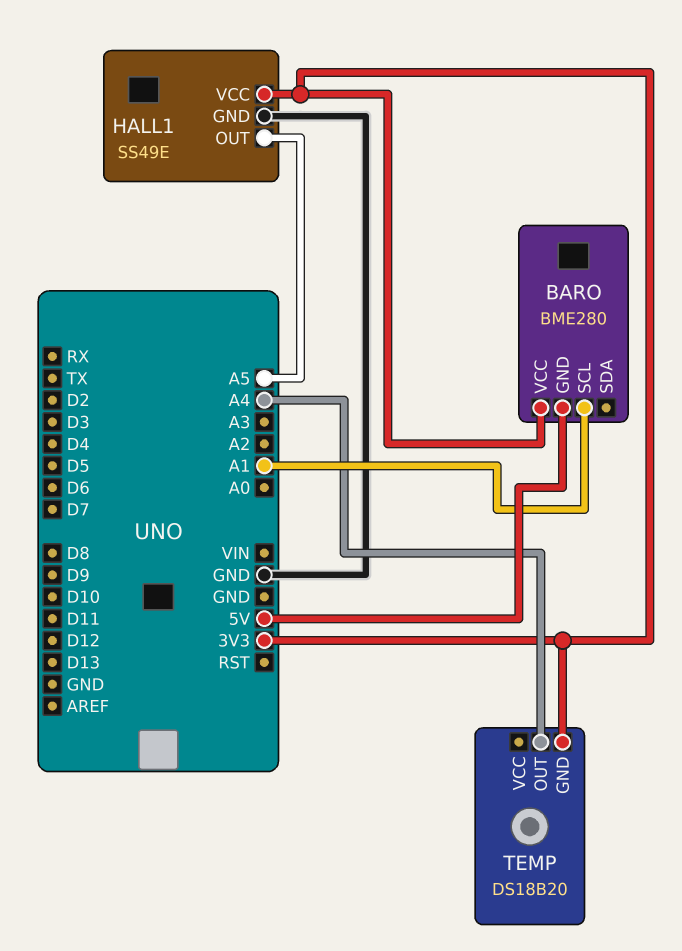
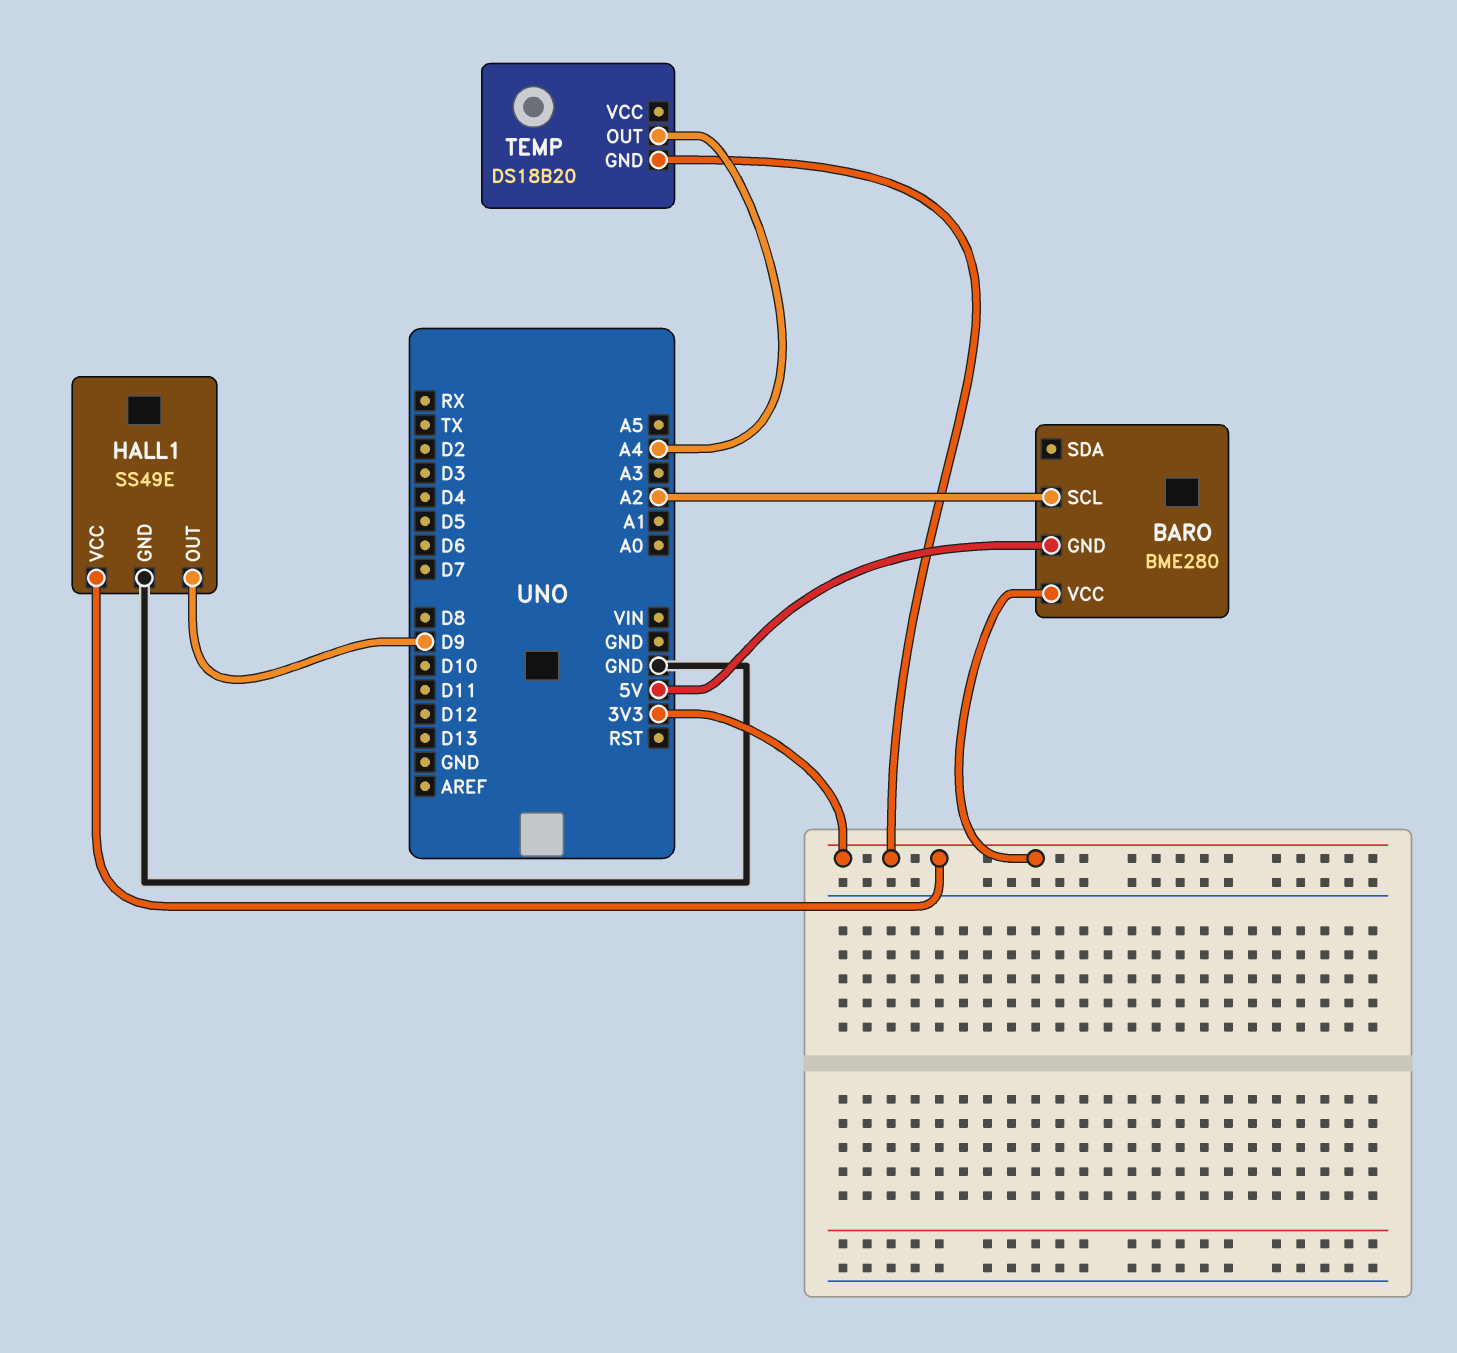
BARO pin SCL: A1 -> A2
HALL1 pin OUT: A5 -> D9

